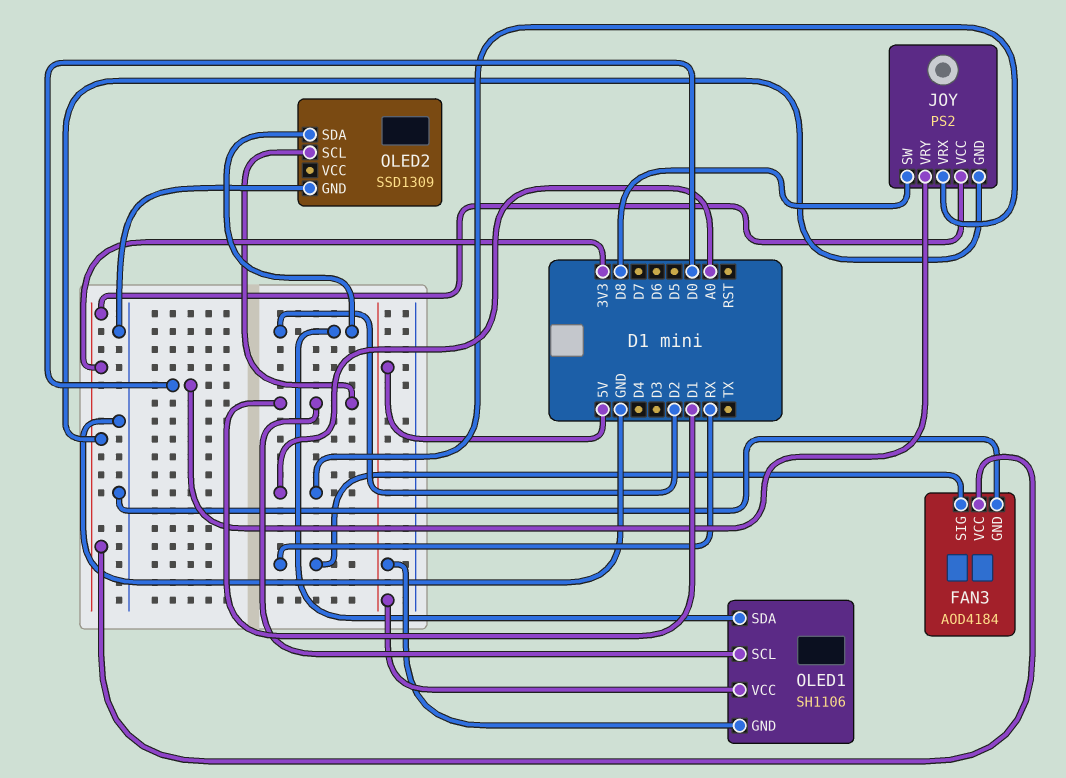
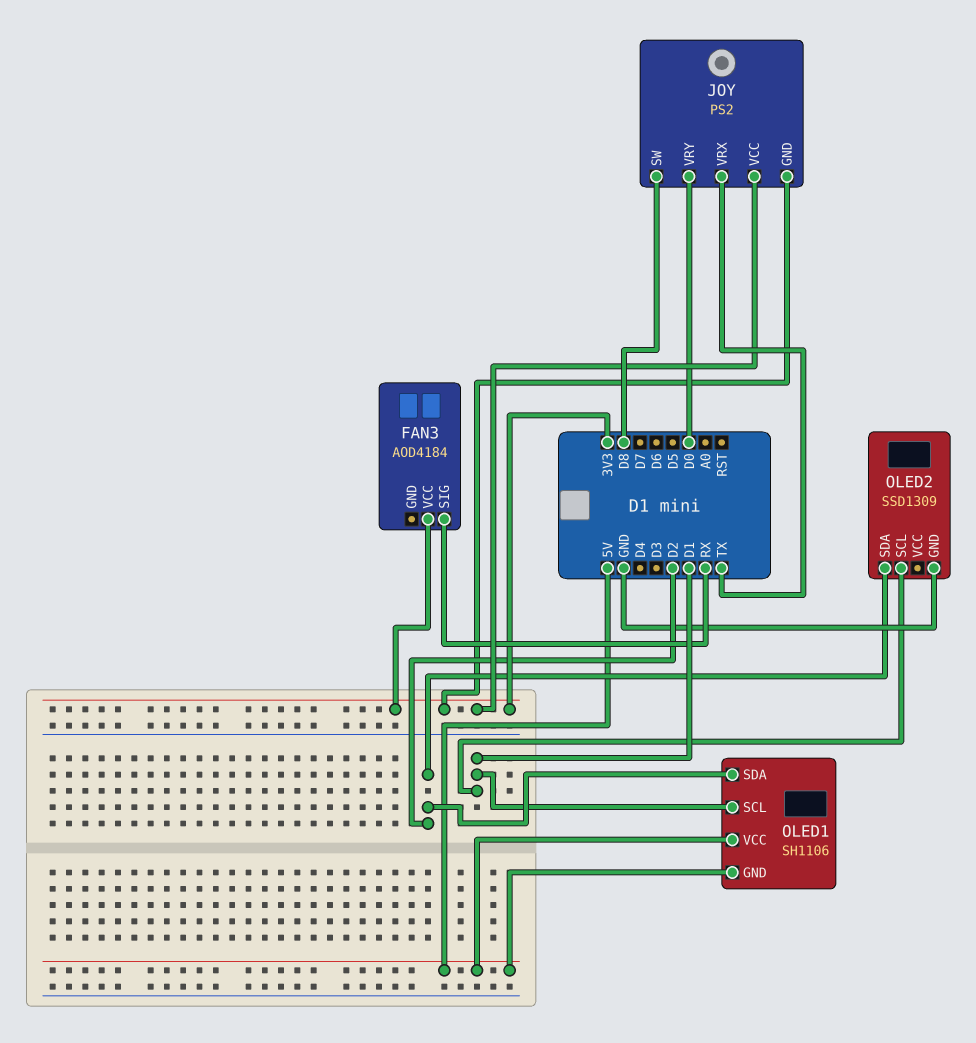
FAN3 pin GND: GND -> none
JOY pin VRX: A0 -> TX

